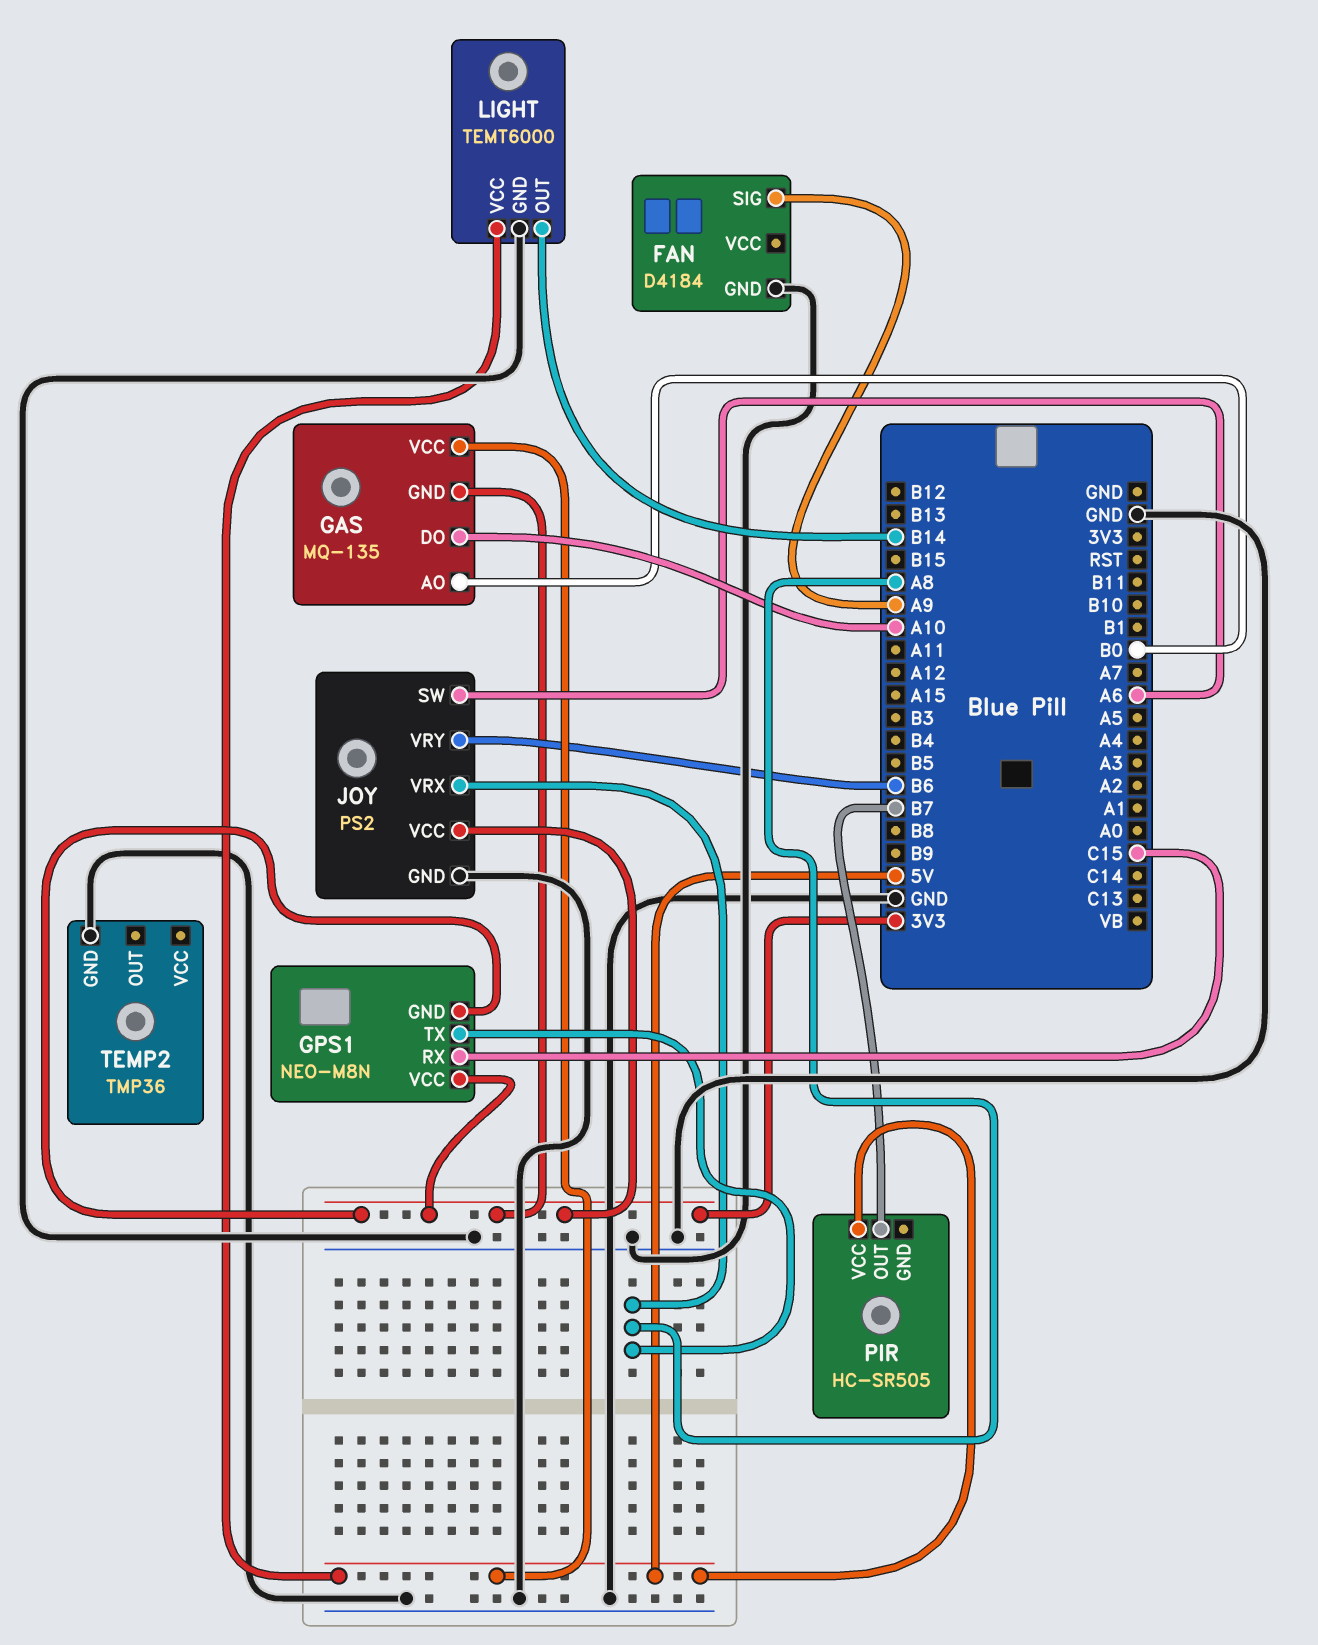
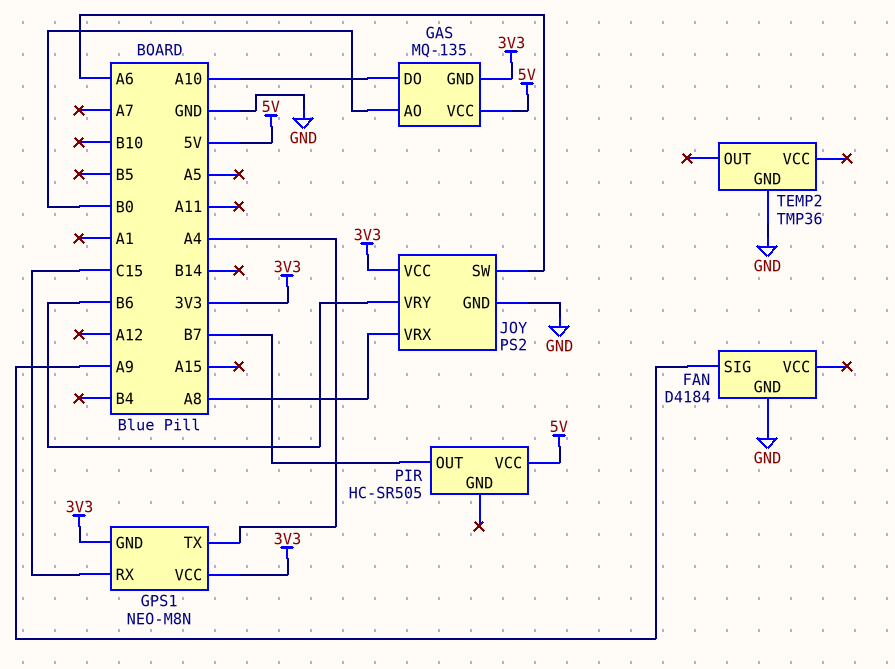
GPS1 pin TX: A8 -> A4
LIGHT: TEMT6000 -> none
LIGHT pin GND: GND -> none
LIGHT pin OUT: B14 -> none
LIGHT pin VCC: 5V -> none

